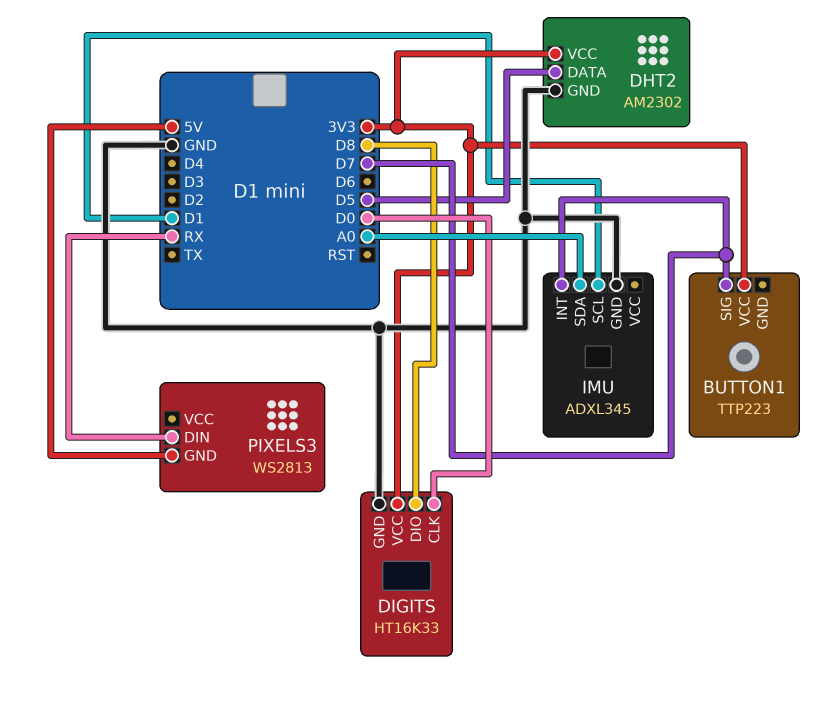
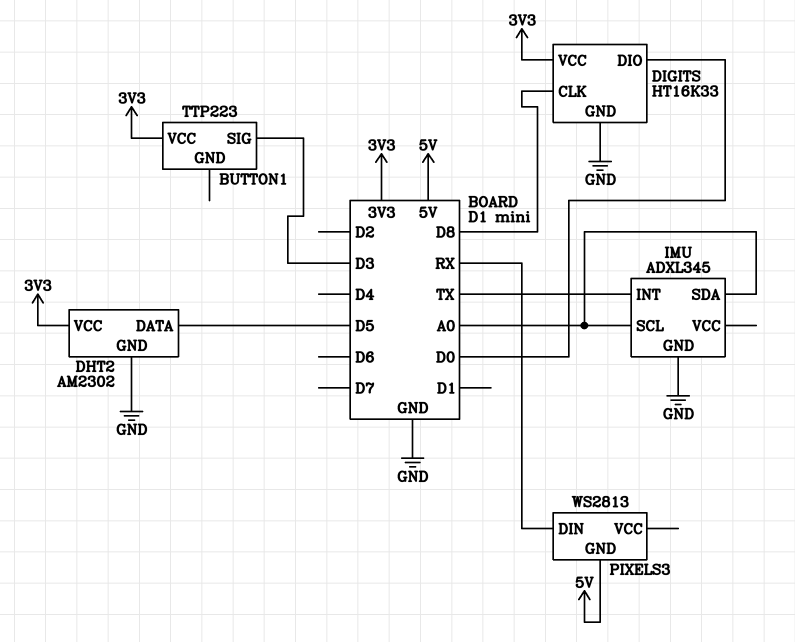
BUTTON1 pin SIG: D7 -> D3
DIGITS pin CLK: D0 -> D8
DIGITS pin DIO: D8 -> D0
IMU pin INT: D7 -> TX
IMU pin SCL: D1 -> A0

